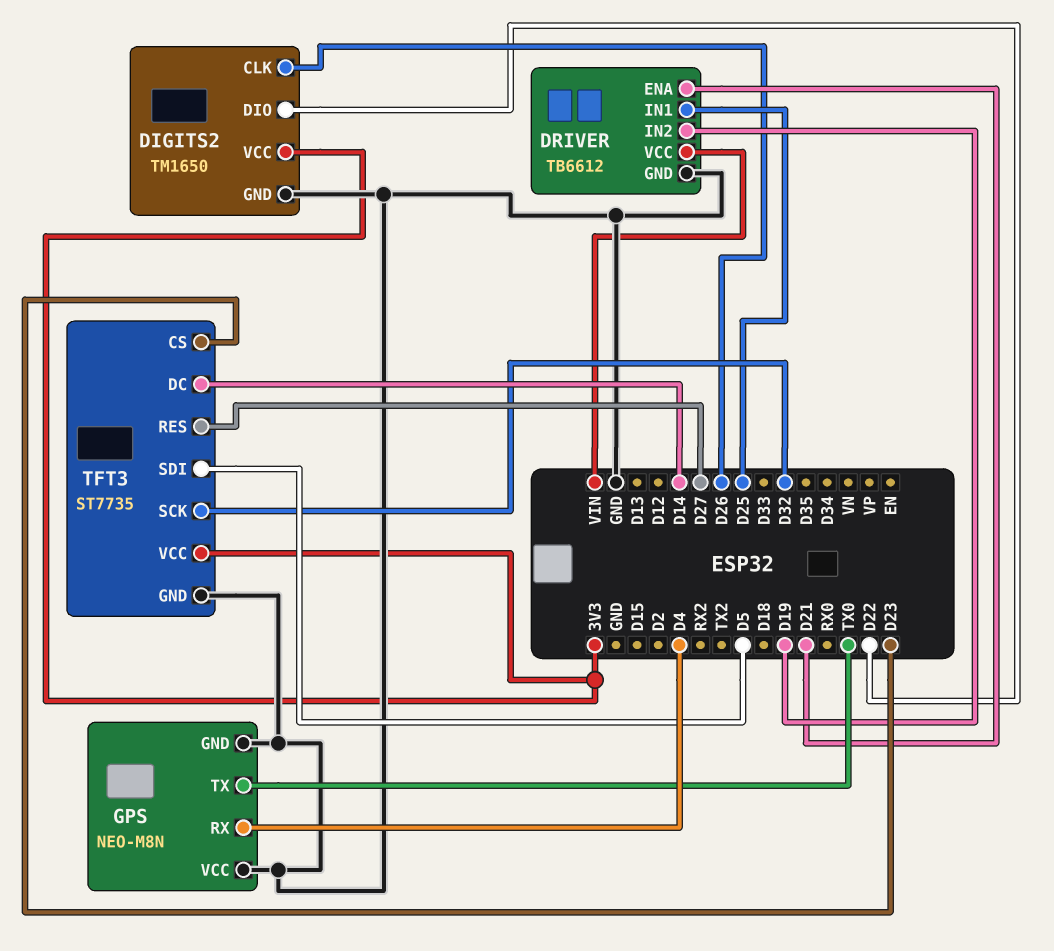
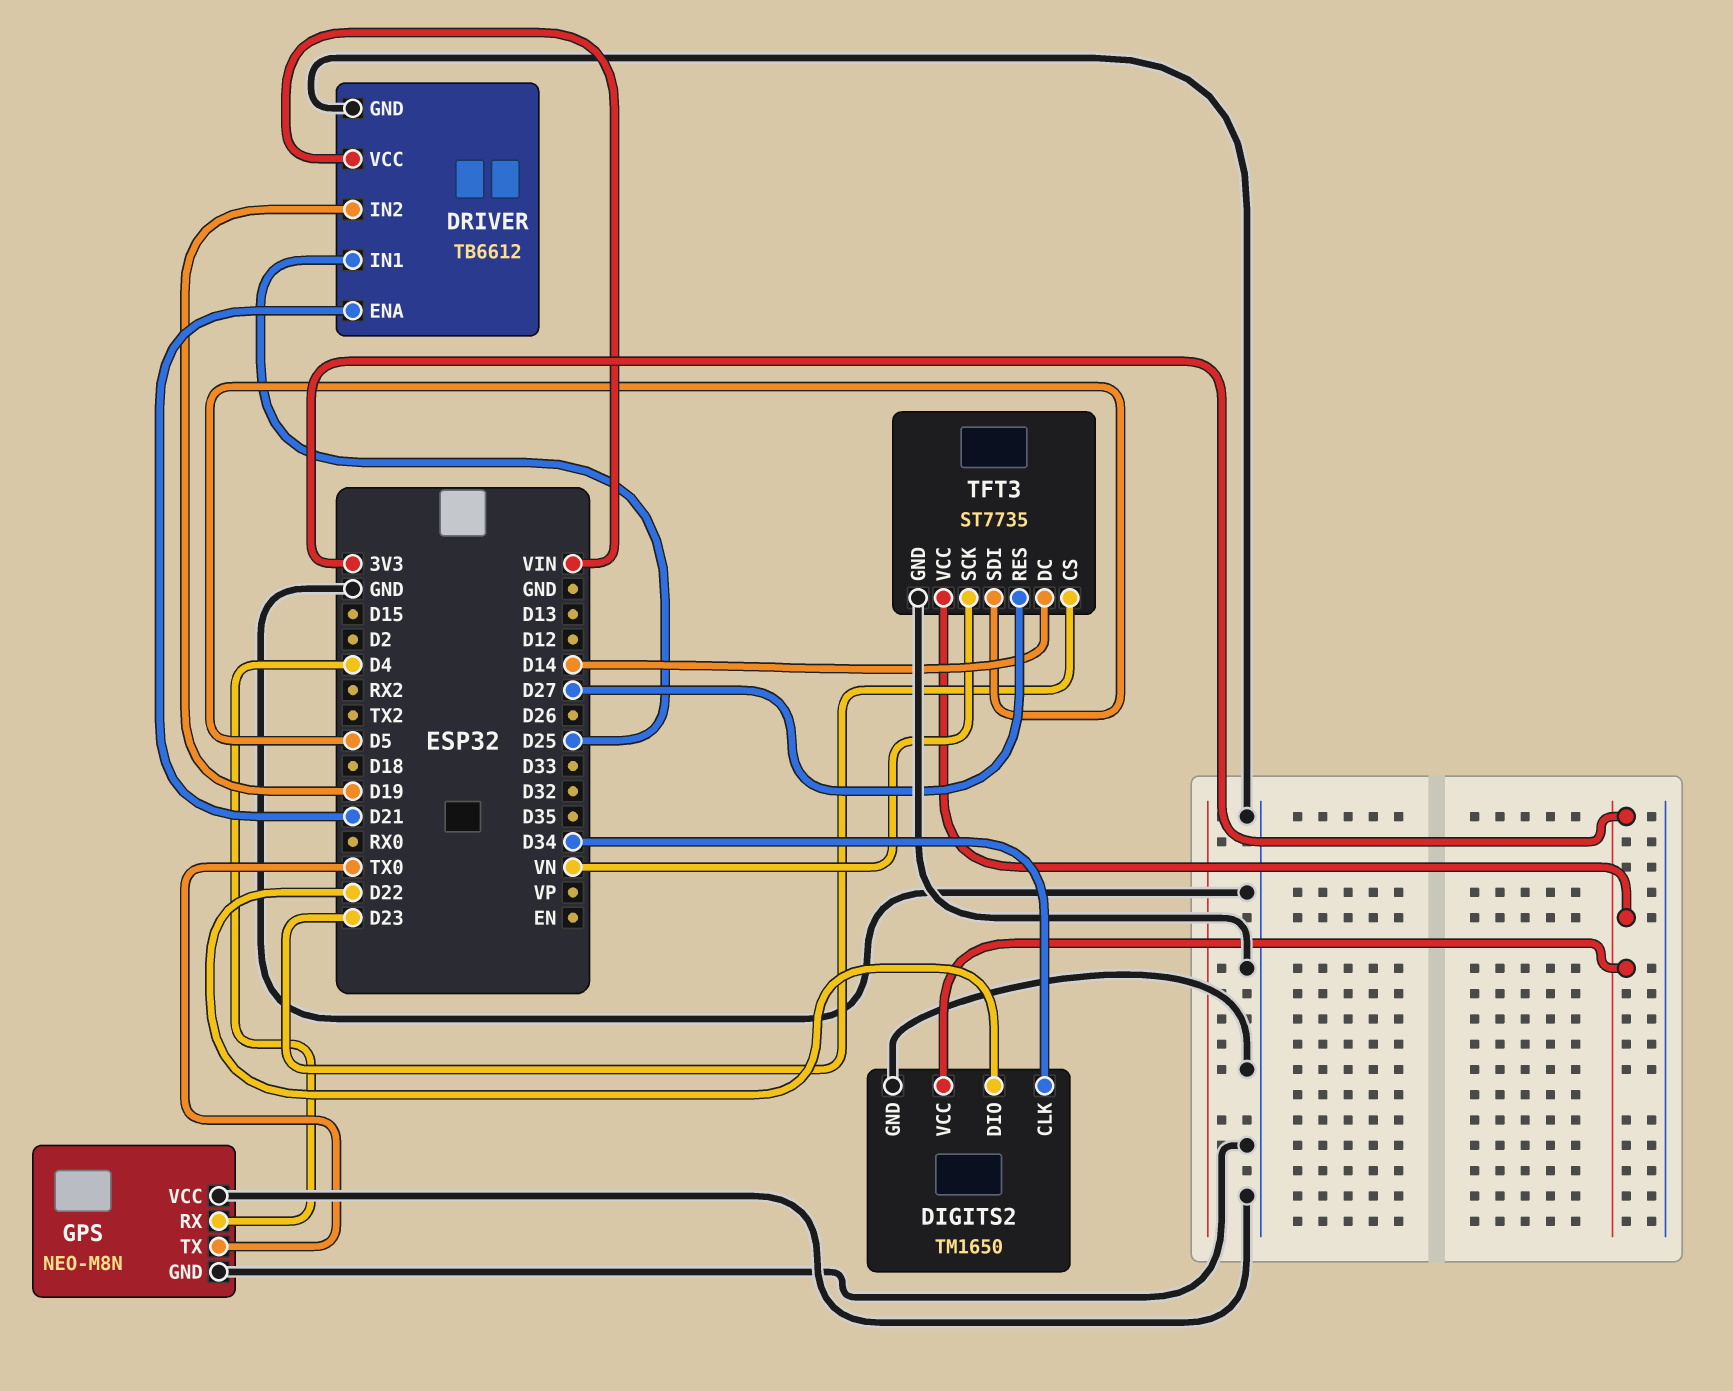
DIGITS2 pin CLK: D26 -> D34
TFT3 pin SCK: D32 -> VN

